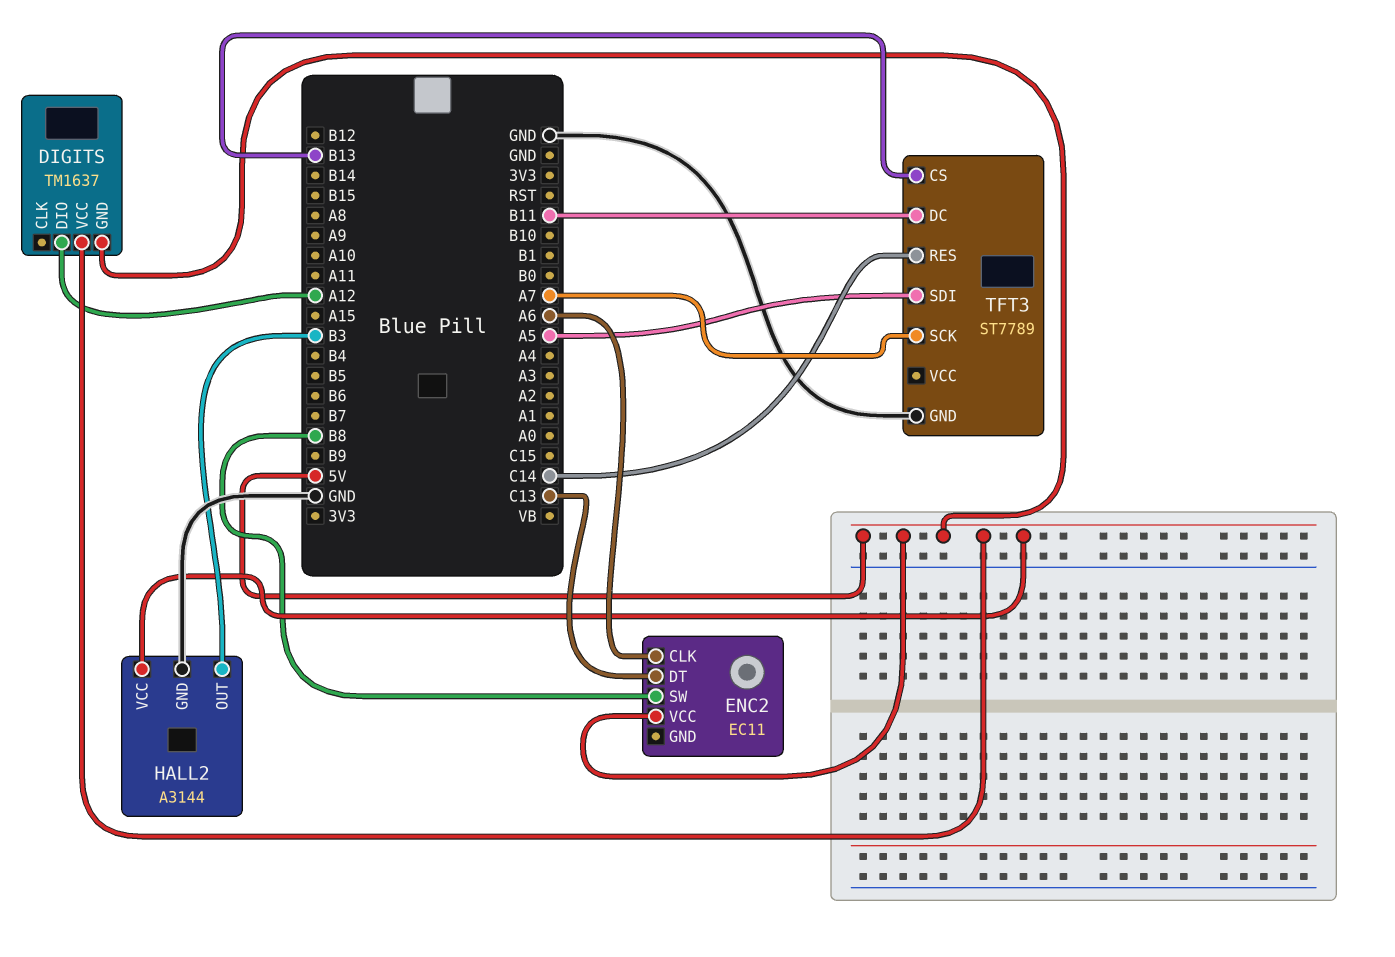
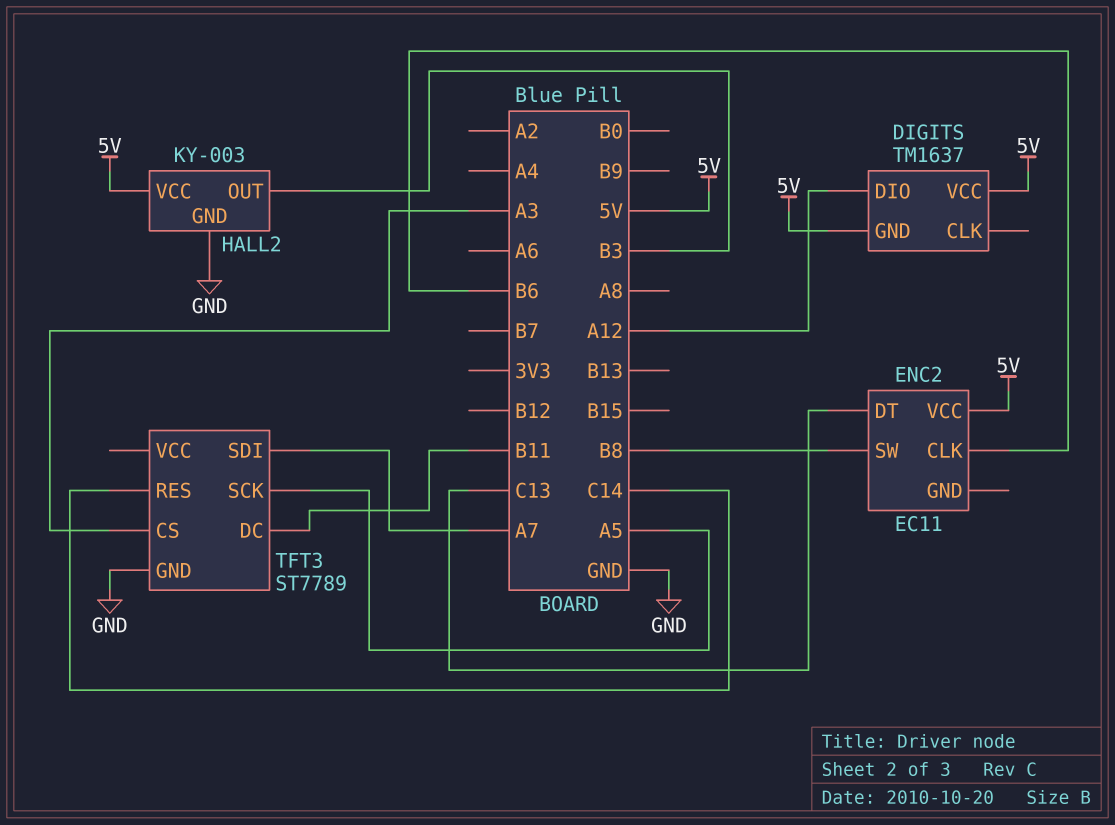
ENC2 pin CLK: A6 -> B6
HALL2: A3144 -> KY-003
TFT3 pin CS: B13 -> A3
TFT3 pin SCK: A7 -> A5
TFT3 pin SDI: A5 -> A7

